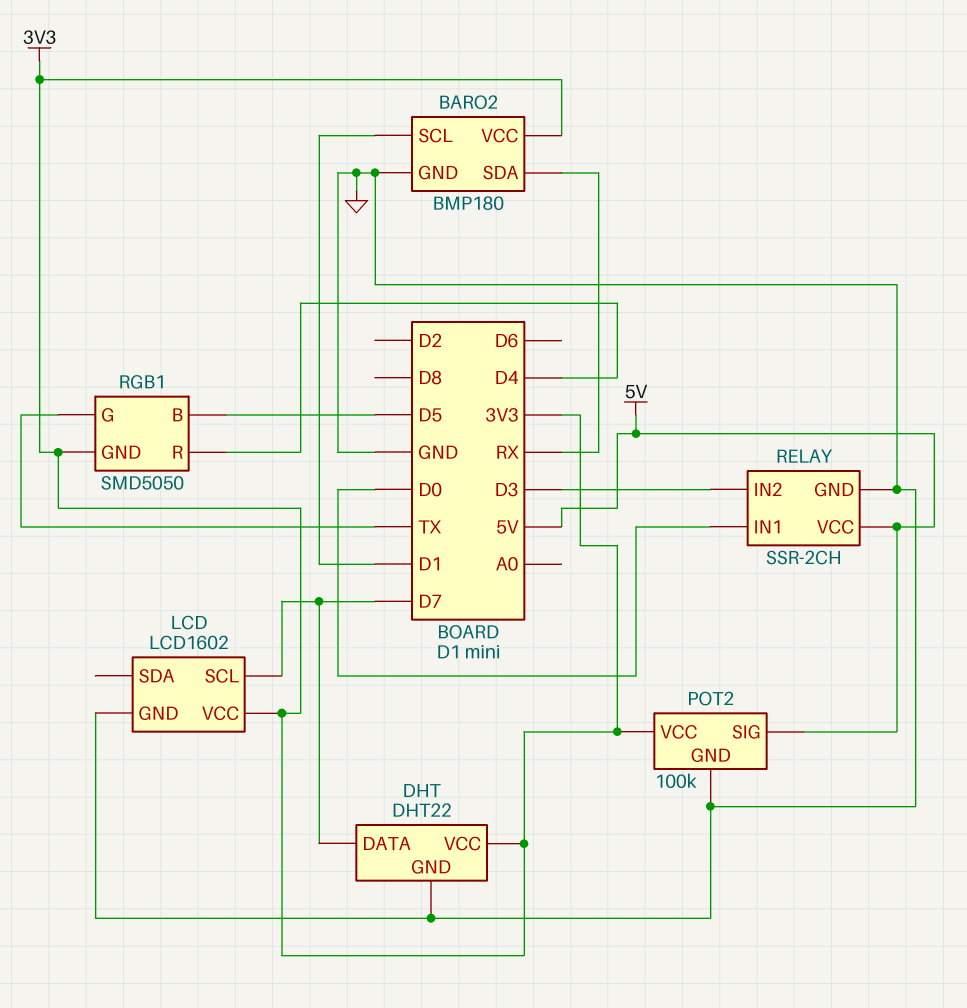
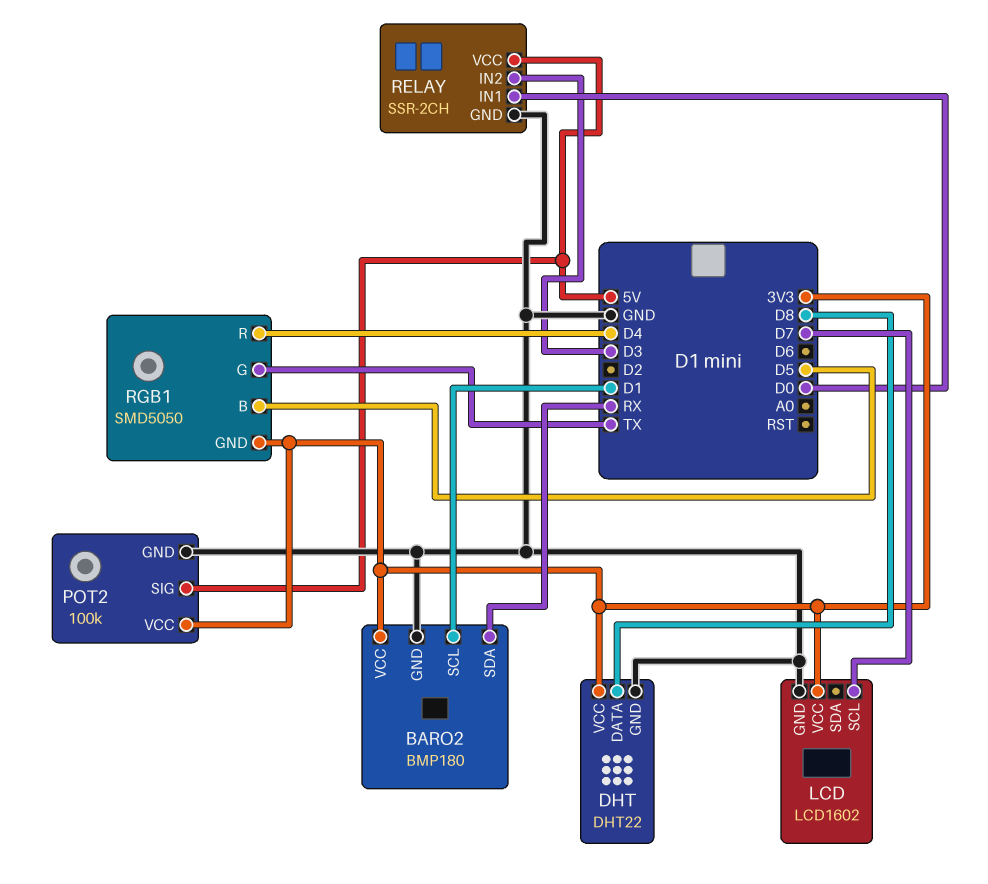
DHT pin DATA: D7 -> D8

